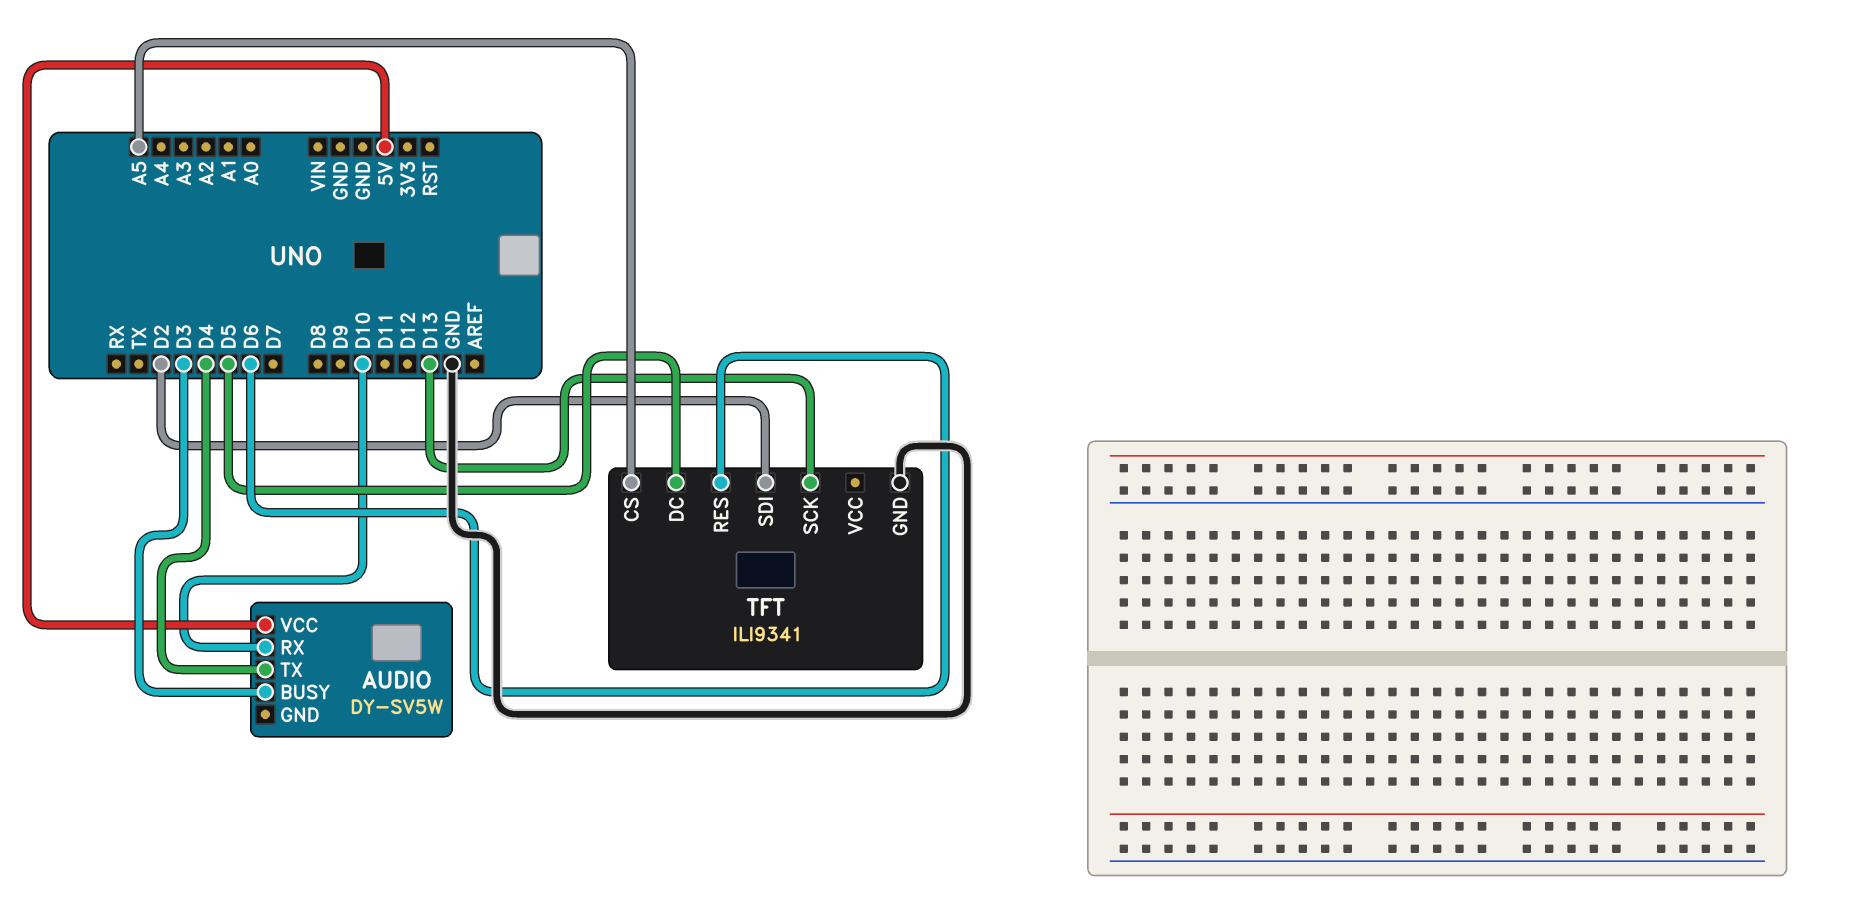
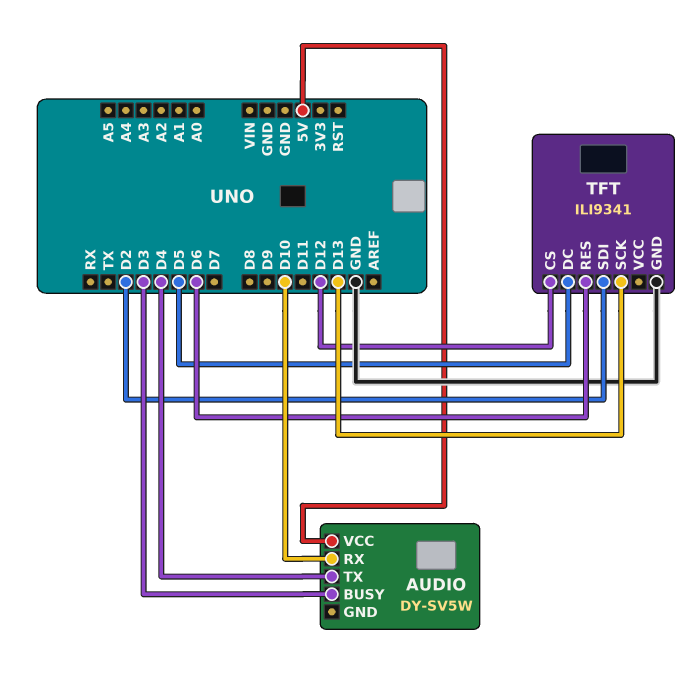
TFT pin CS: A5 -> D12

